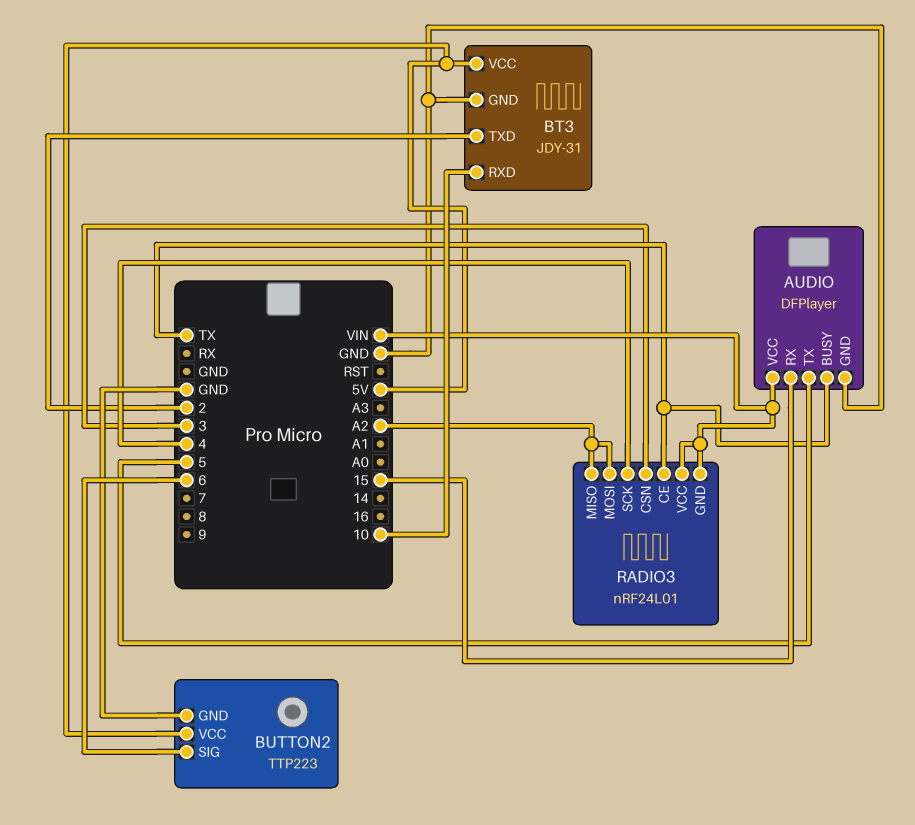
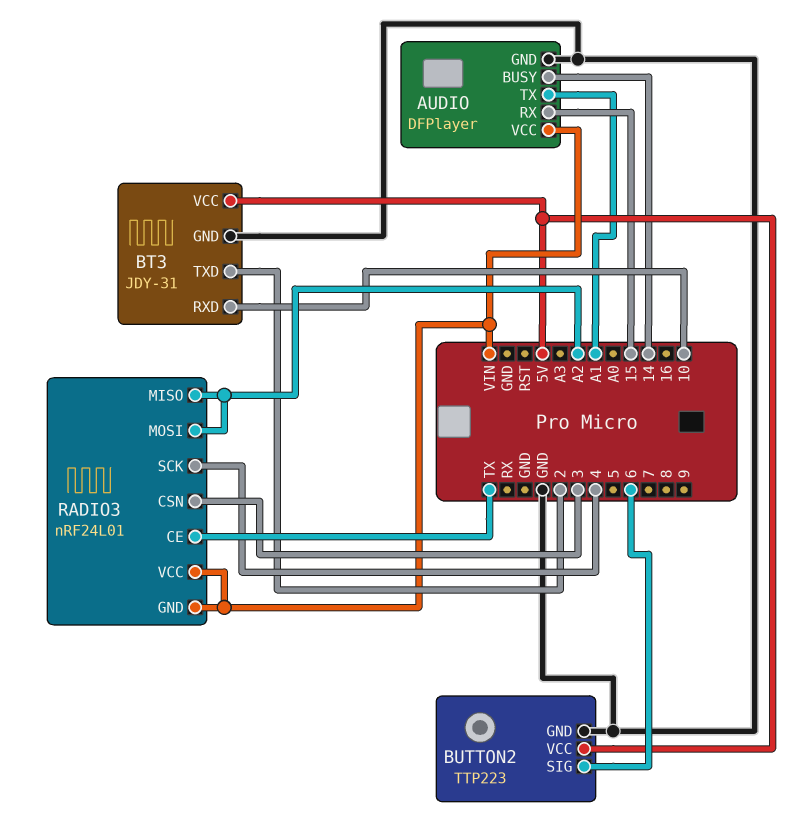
AUDIO pin BUSY: TX -> 14
AUDIO pin TX: 5 -> A1

